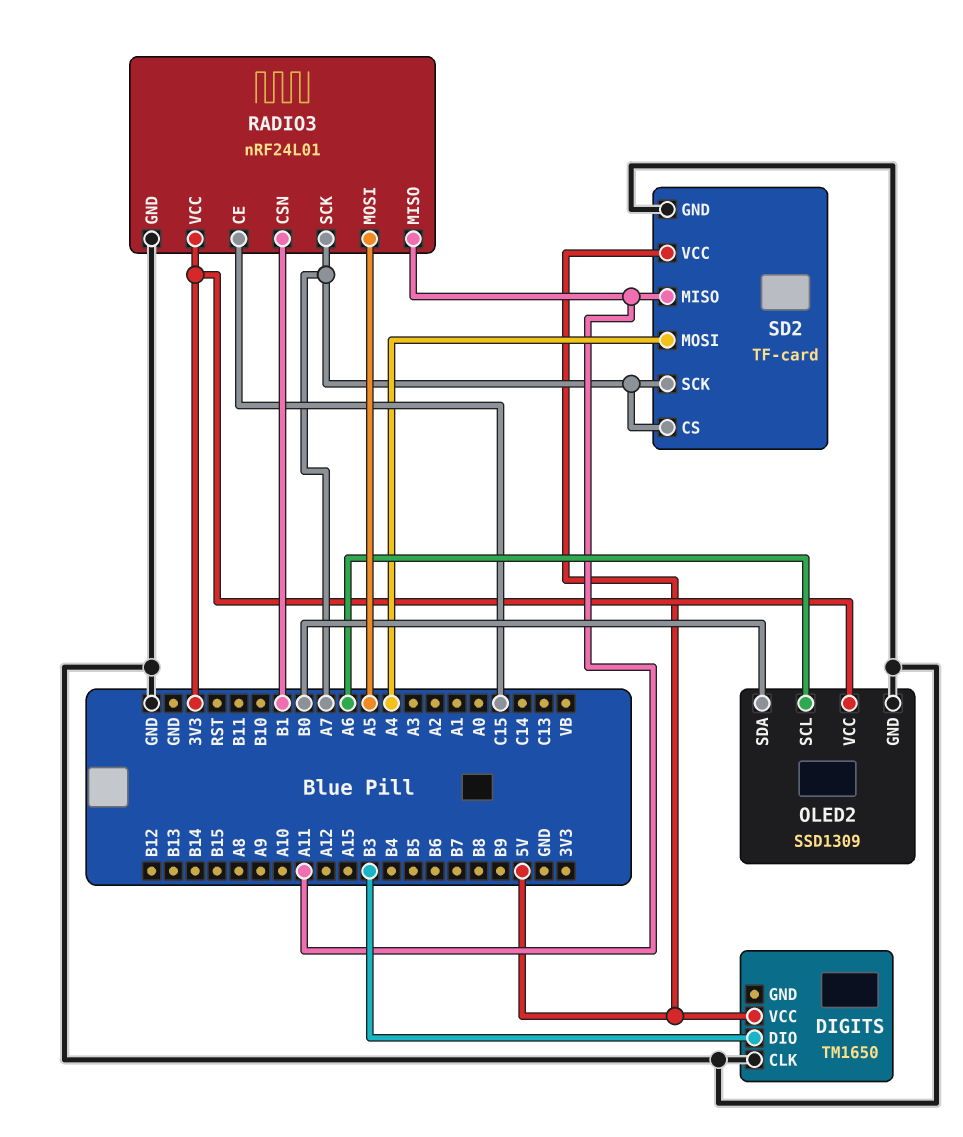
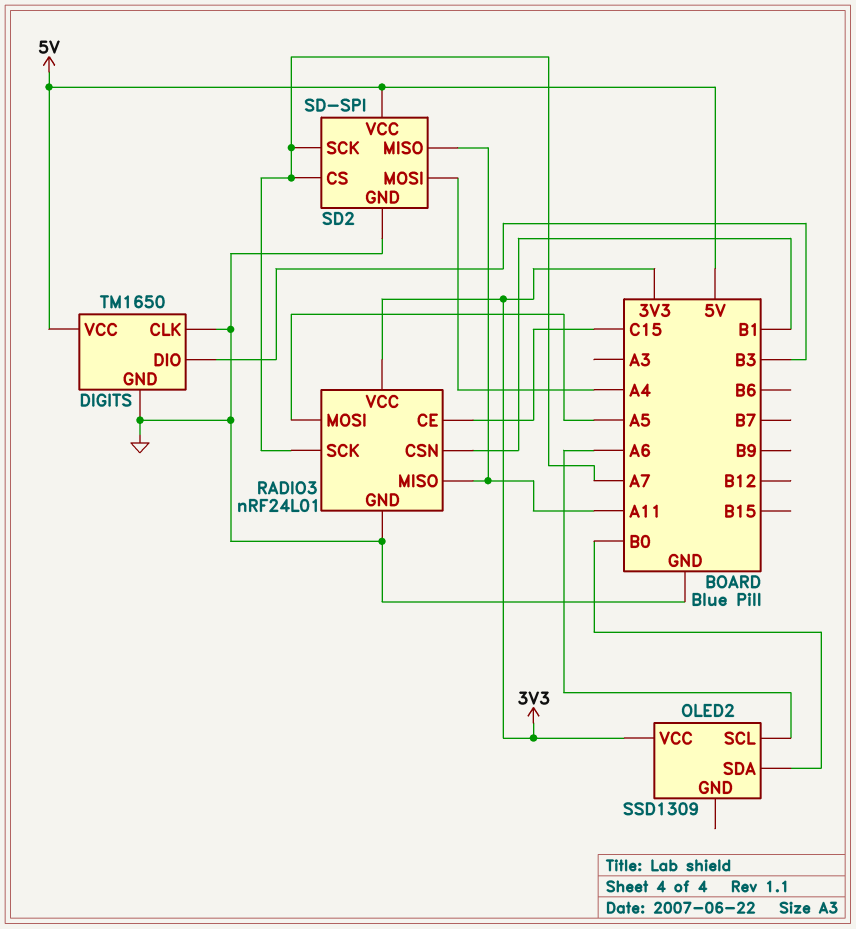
DIGITS pin GND: none -> GND
OLED2 pin GND: GND -> none
SD2: TF-card -> SD-SPI

